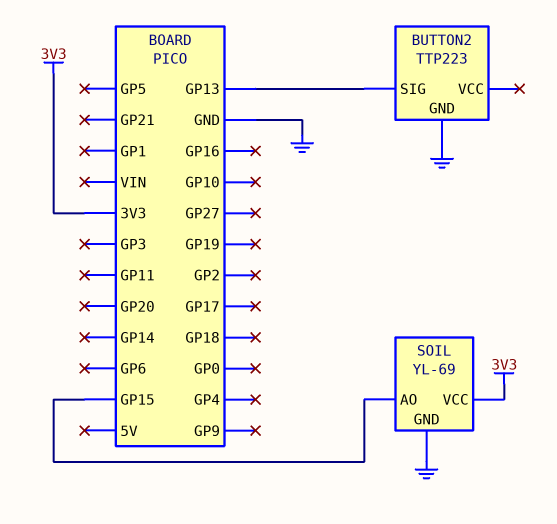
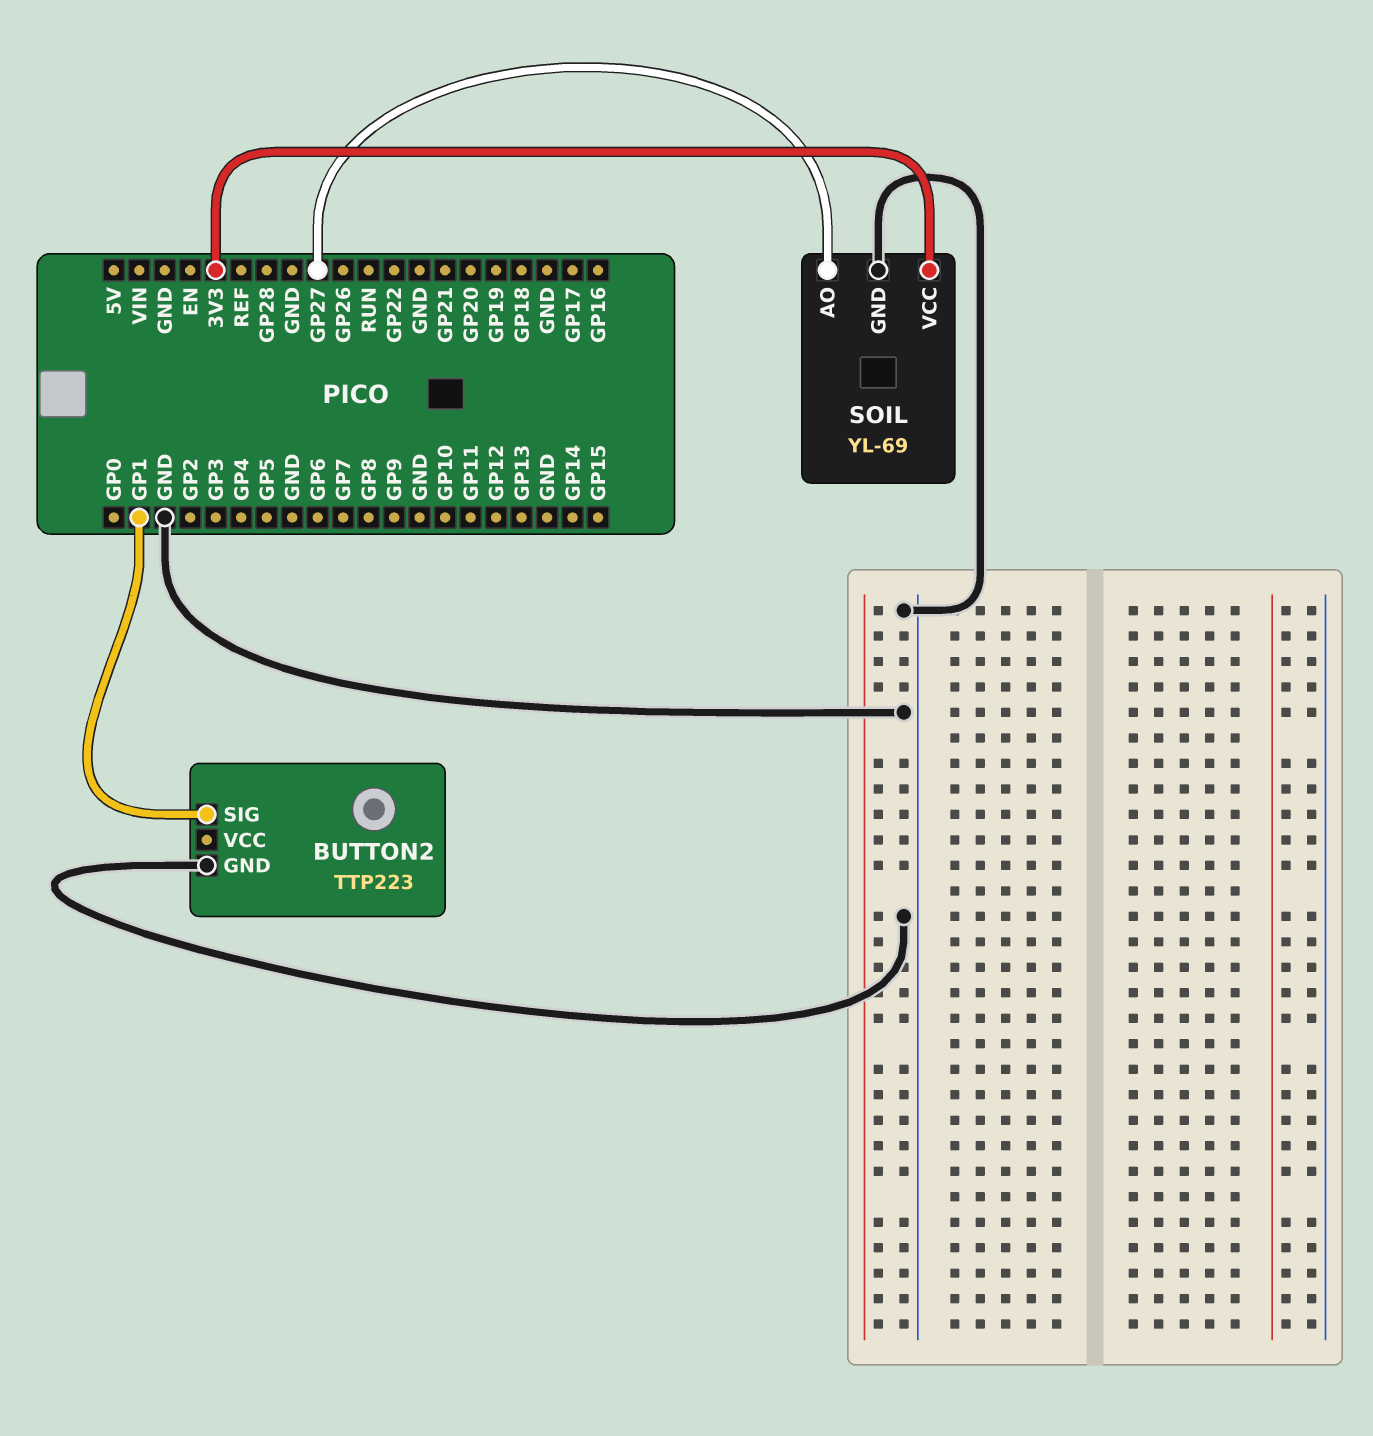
BUTTON2 pin SIG: GP13 -> GP1
SOIL pin AO: GP15 -> GP27

